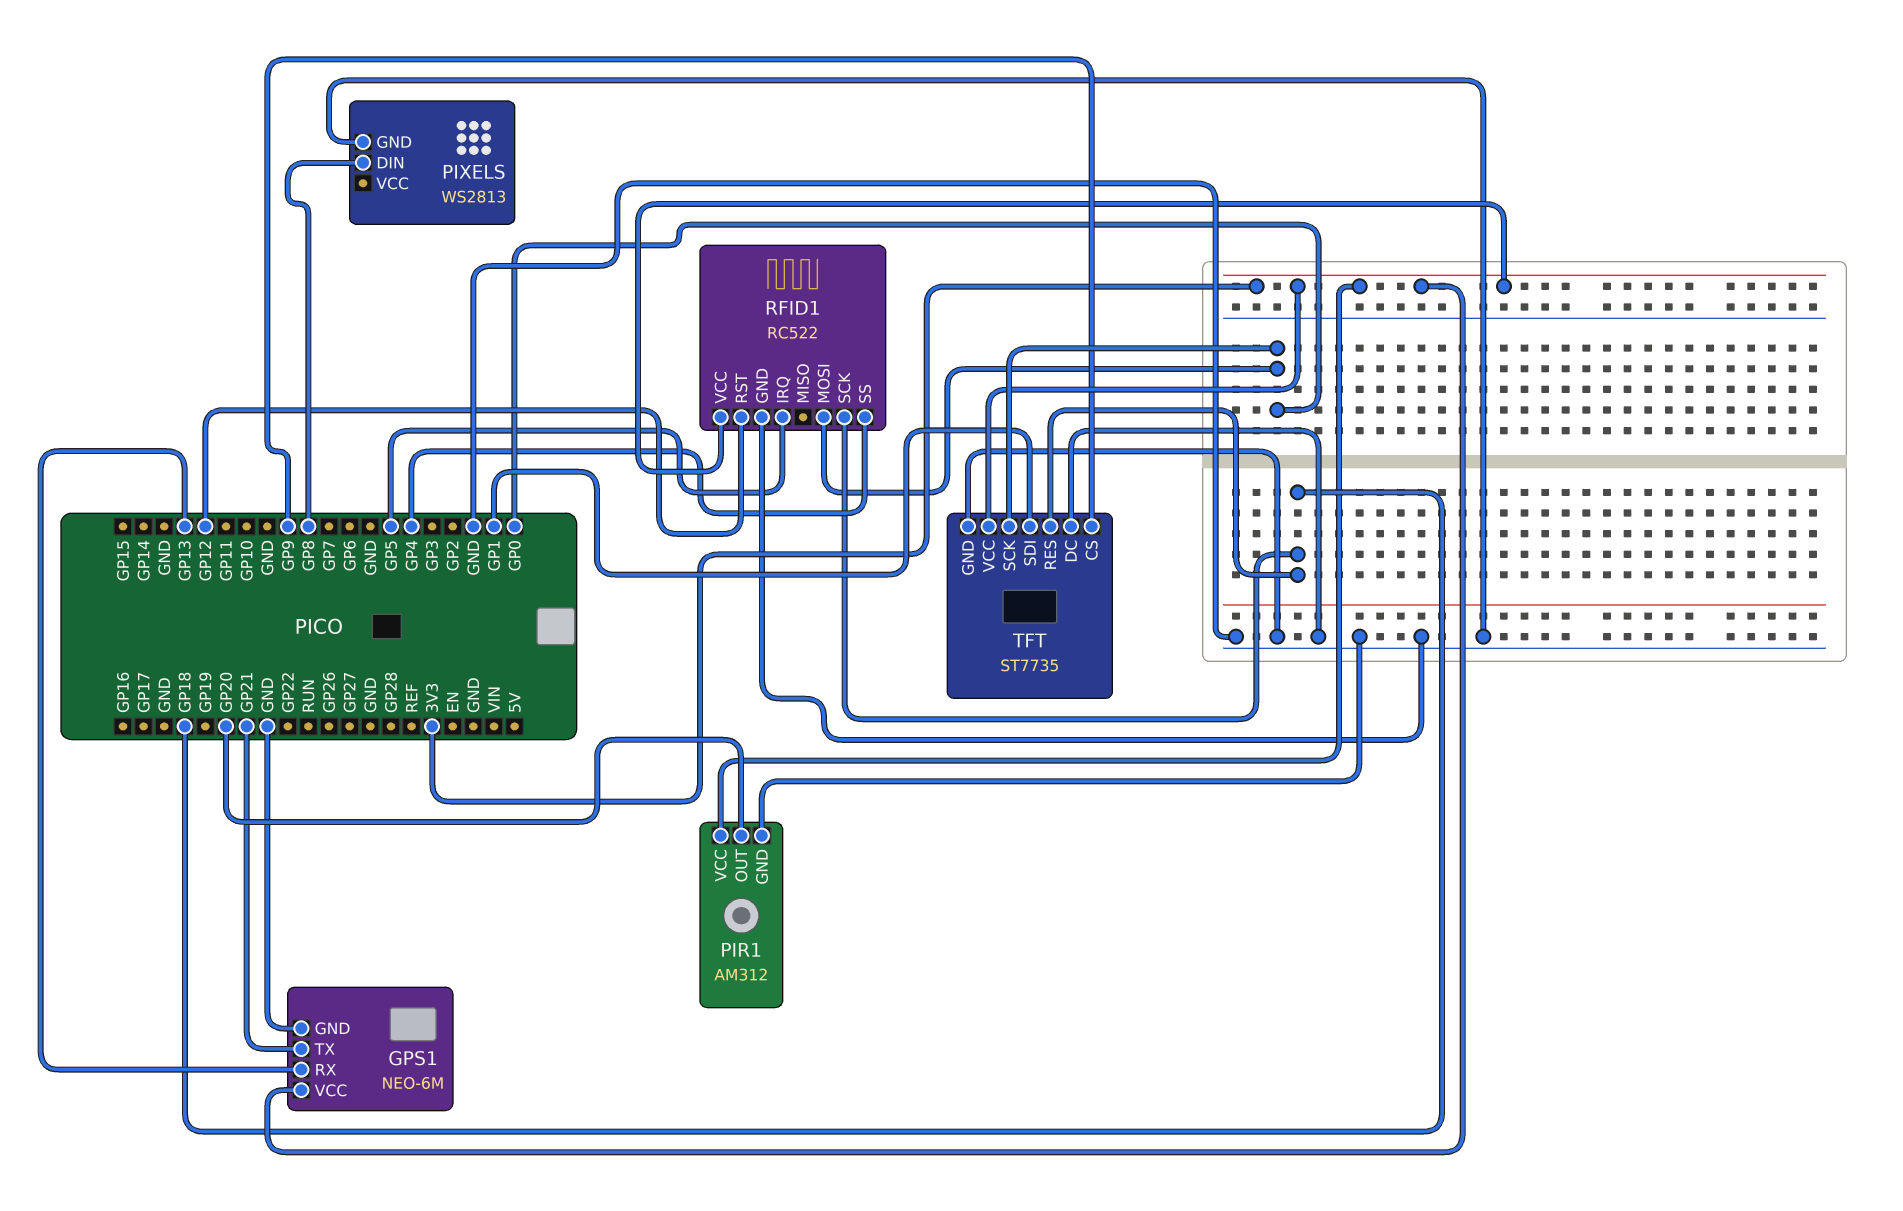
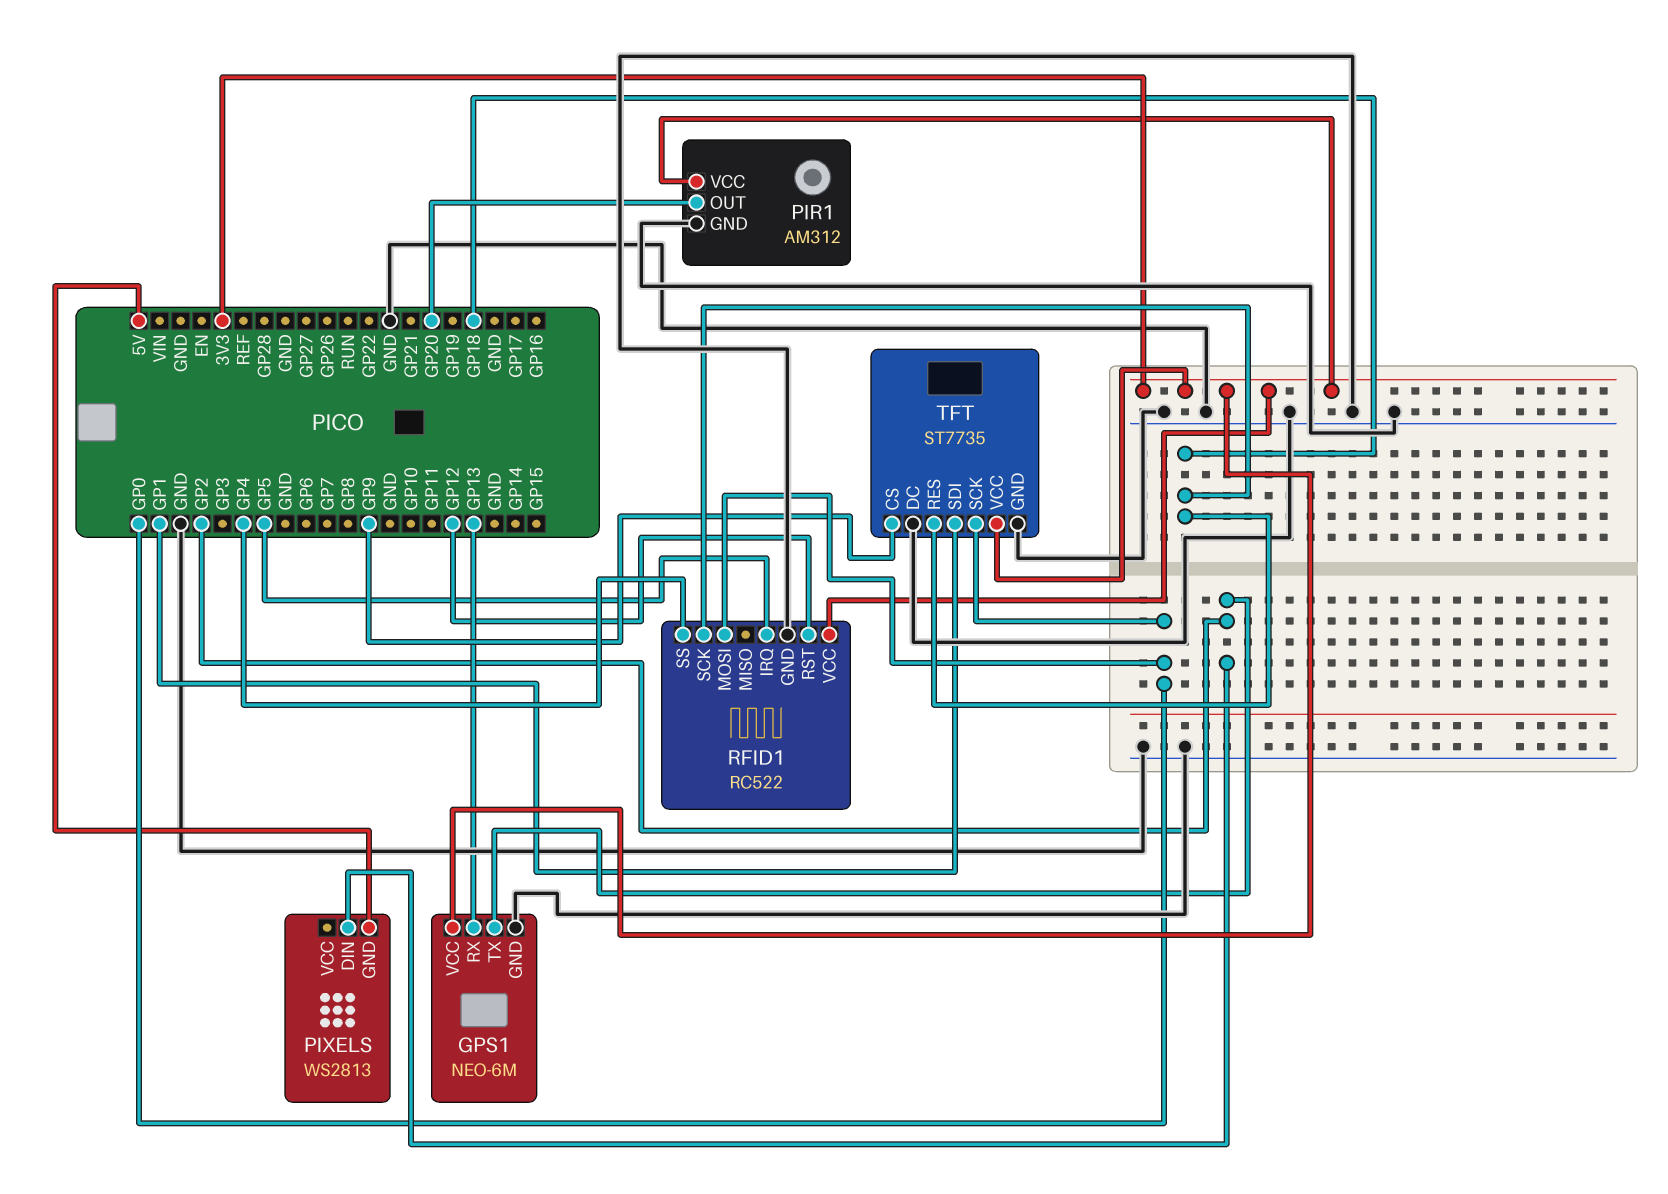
GPS1 pin TX: GP21 -> GP2
PIXELS pin DIN: GP8 -> GP2
PIXELS pin GND: GND -> 5V

